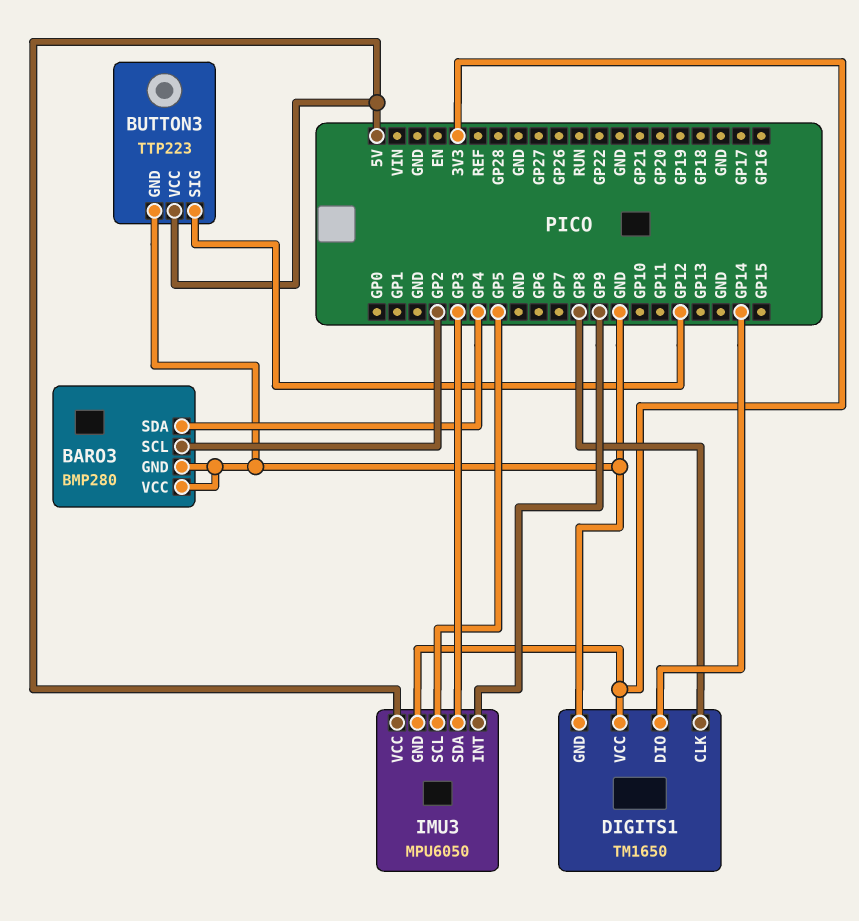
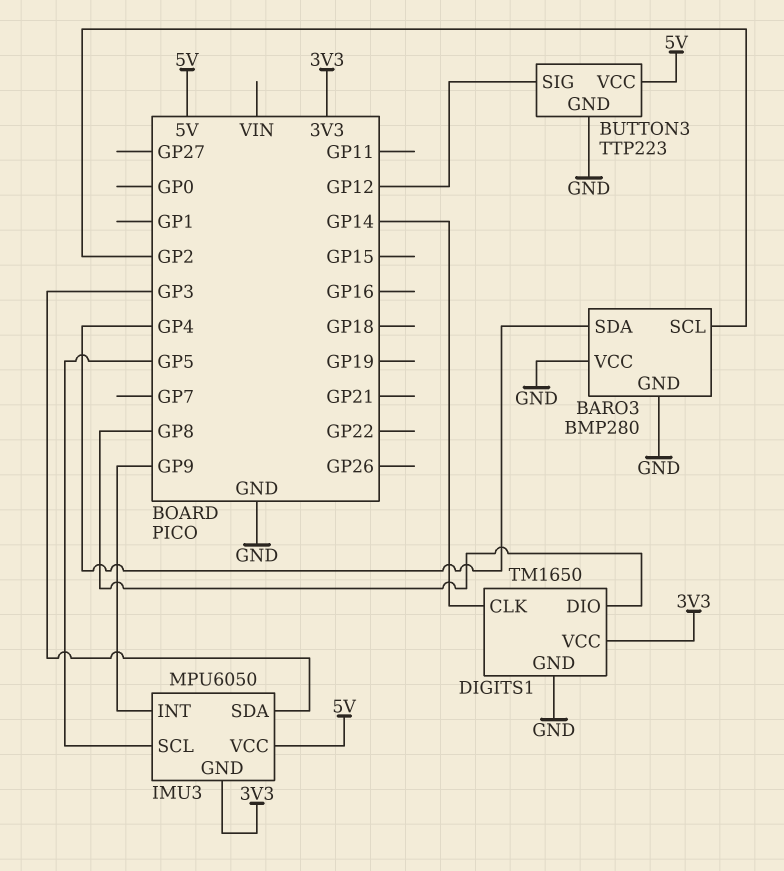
DIGITS1 pin CLK: GP8 -> GP14
DIGITS1 pin DIO: GP14 -> GP8

